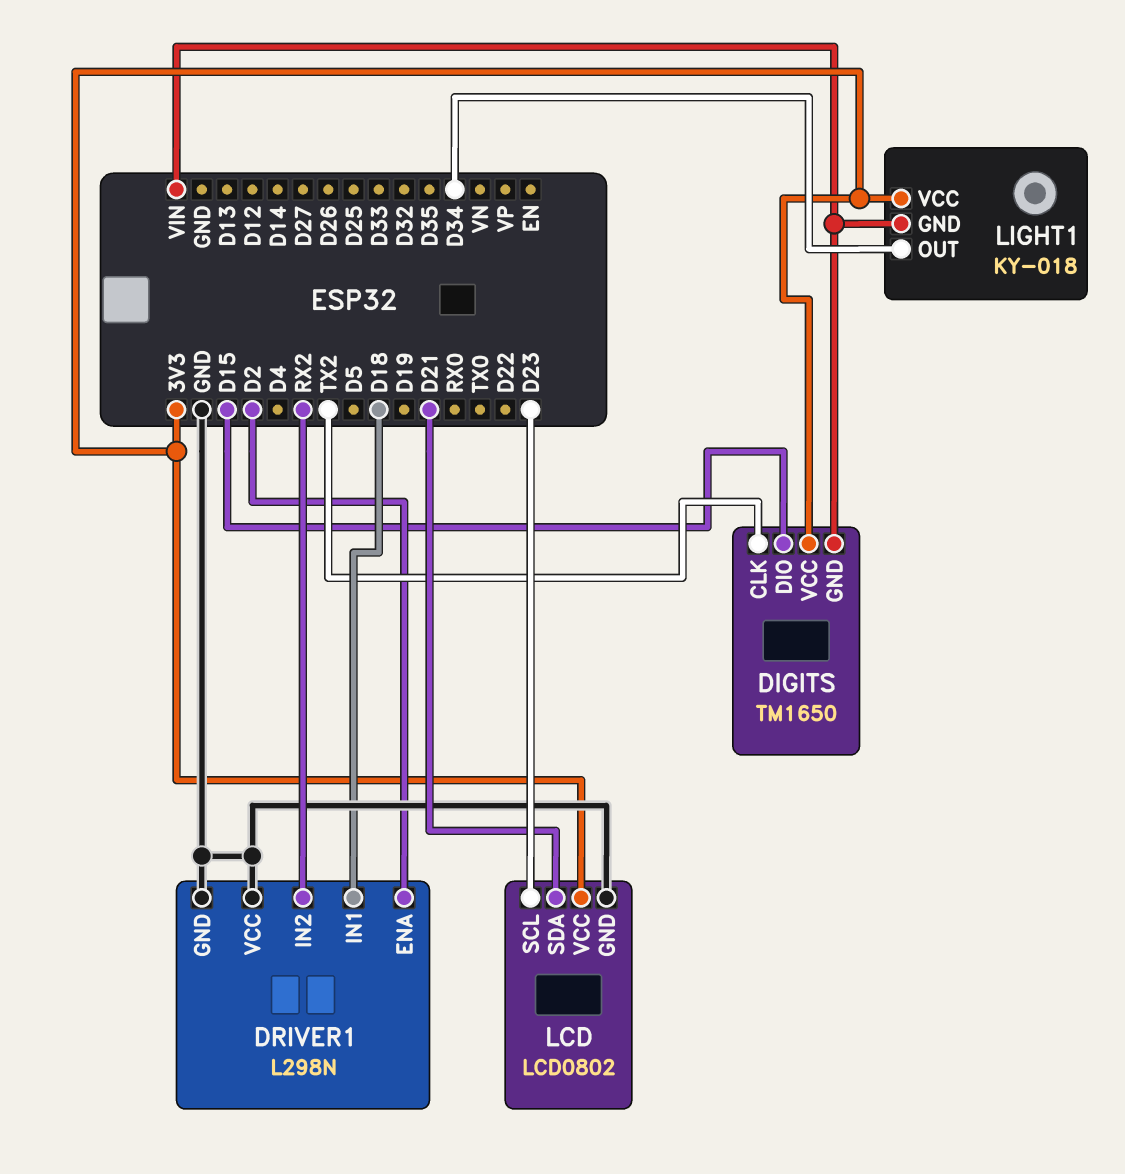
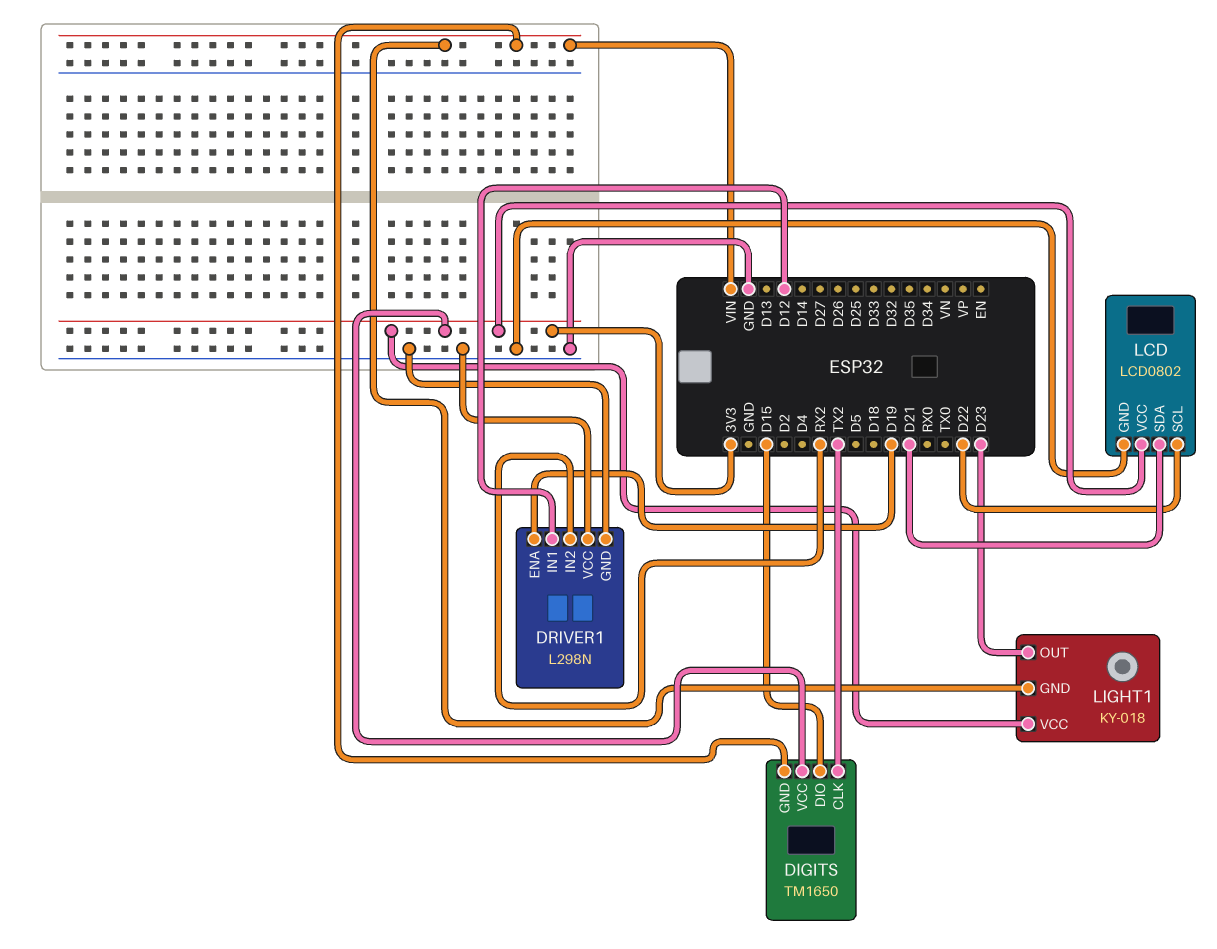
DRIVER1 pin ENA: D2 -> D19
DRIVER1 pin IN1: D18 -> D12
LCD pin SCL: D23 -> D22
LIGHT1 pin OUT: D34 -> D23

